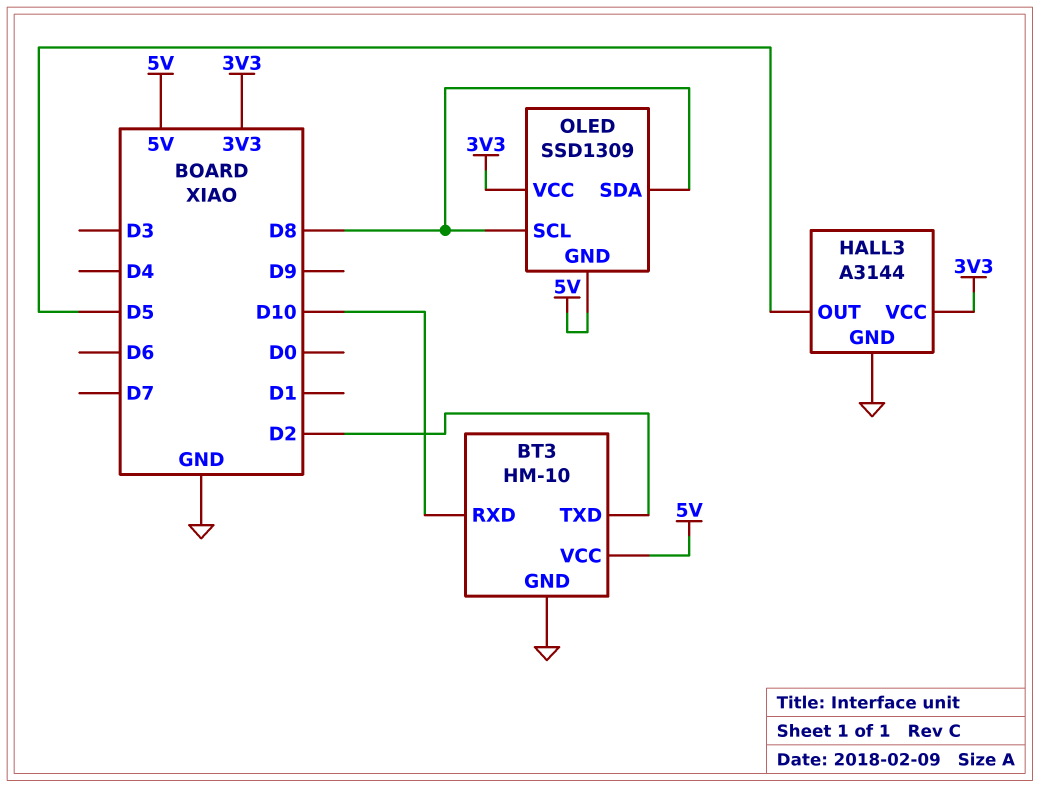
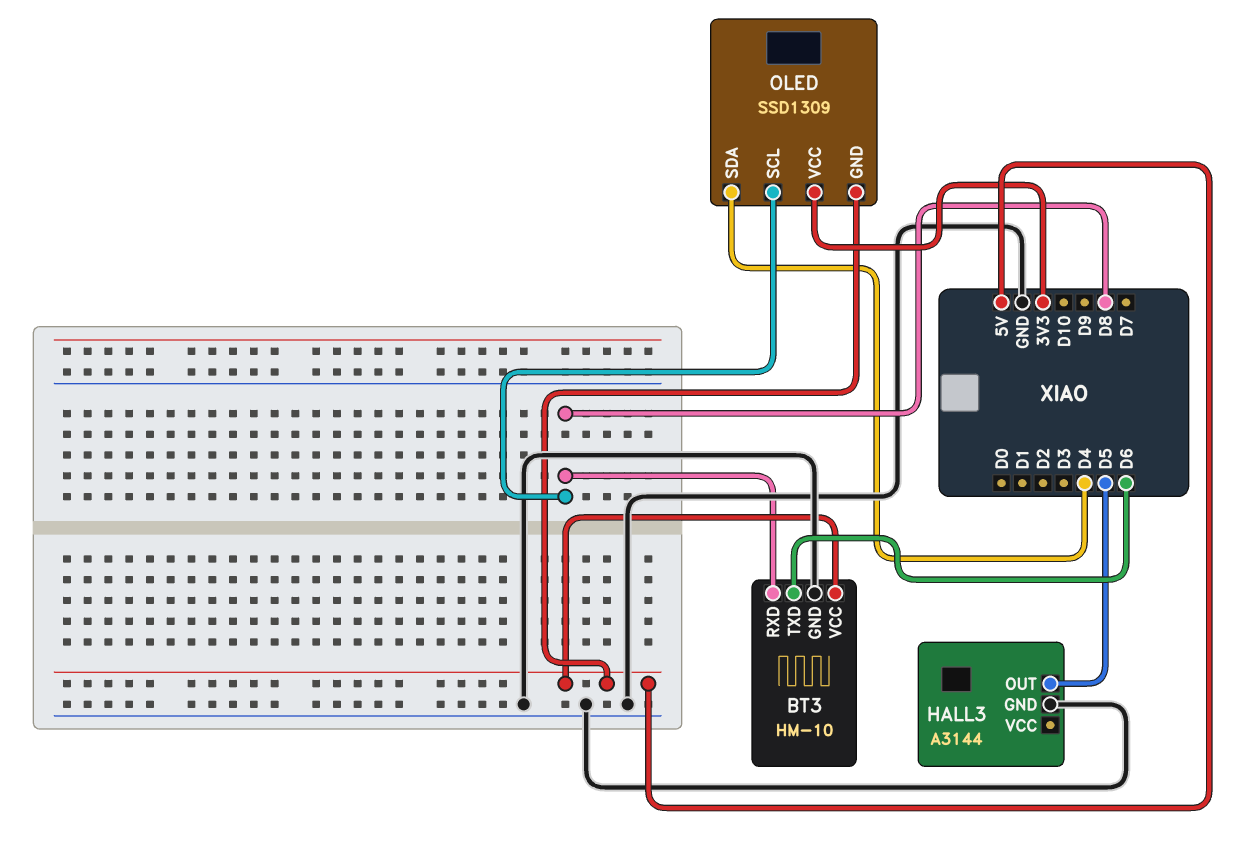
BT3 pin RXD: D10 -> D8
BT3 pin TXD: D2 -> D6
HALL3 pin VCC: 3V3 -> none
OLED pin SDA: D8 -> D4

